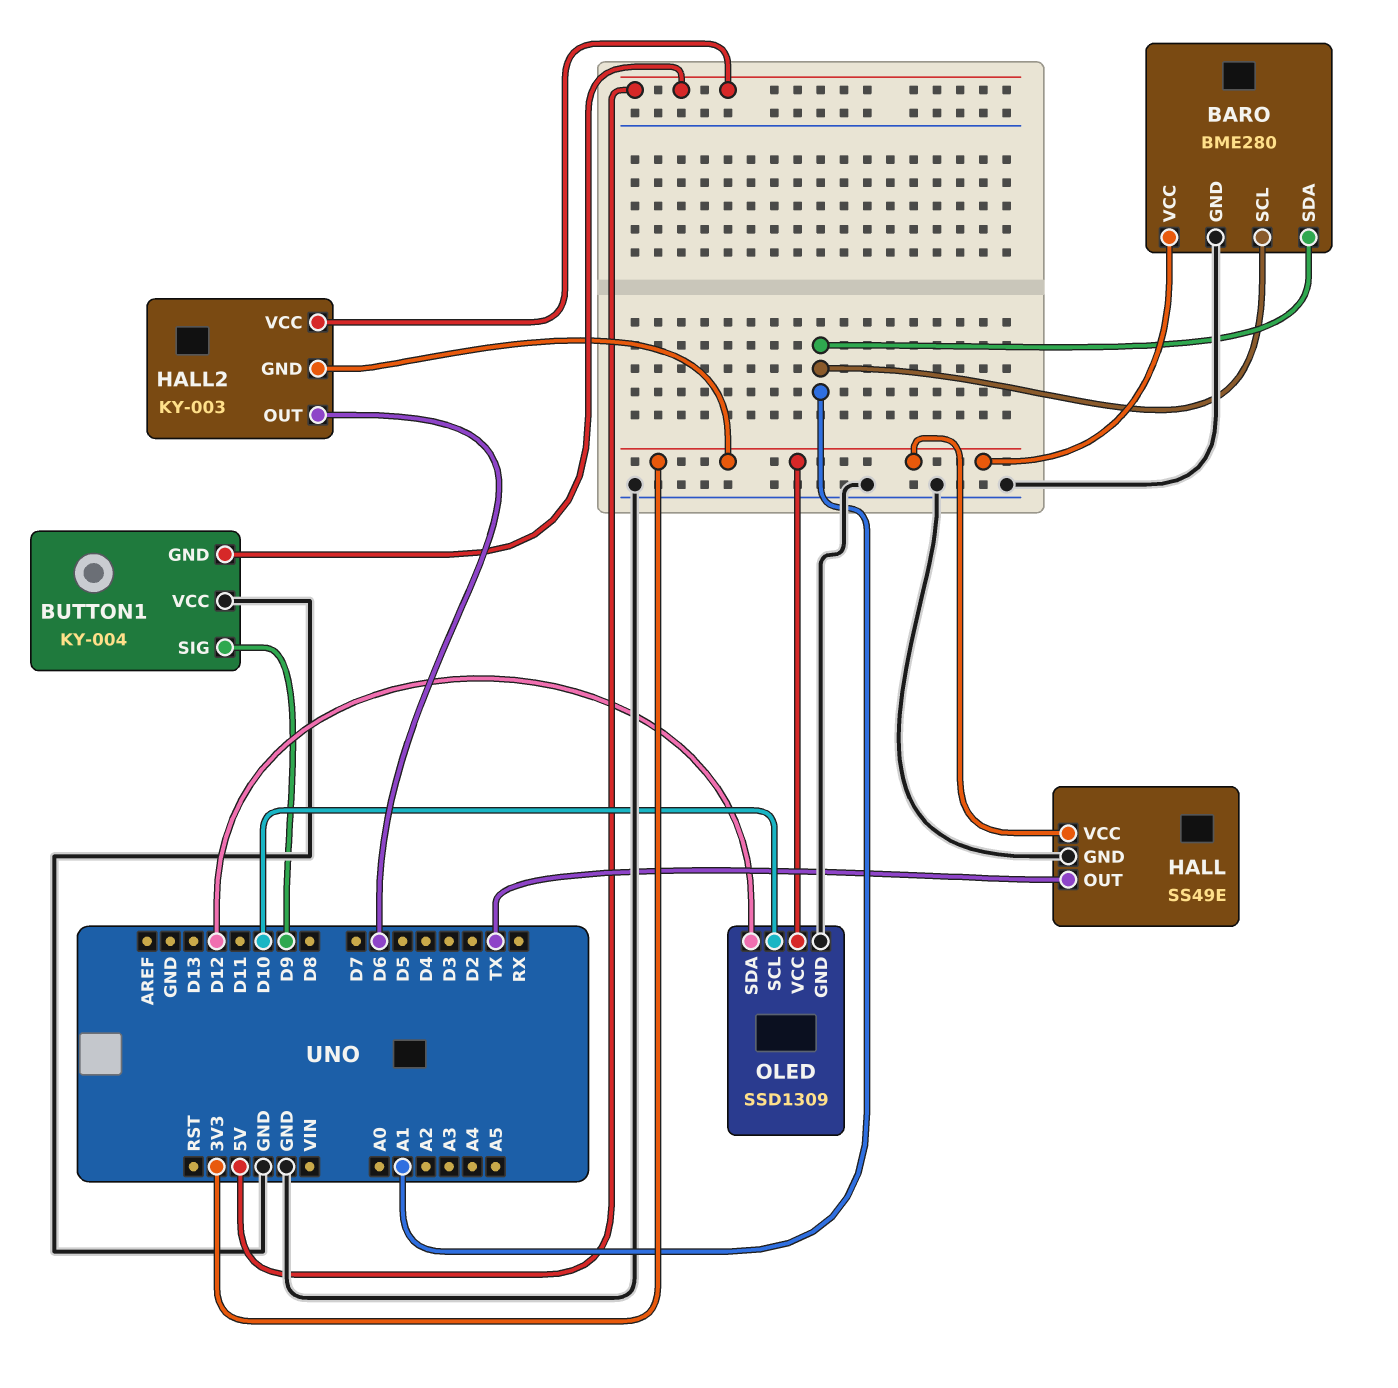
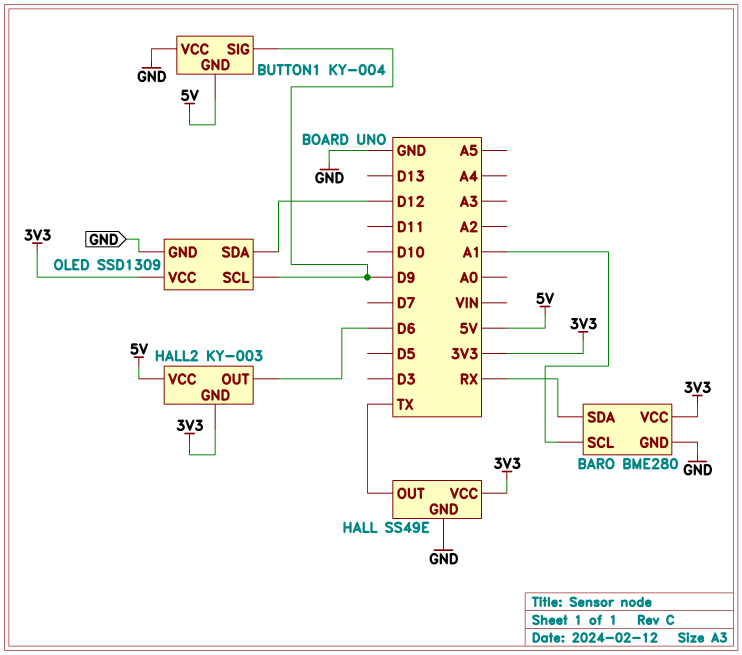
BARO pin SDA: A1 -> RX
OLED pin SCL: D10 -> D9

